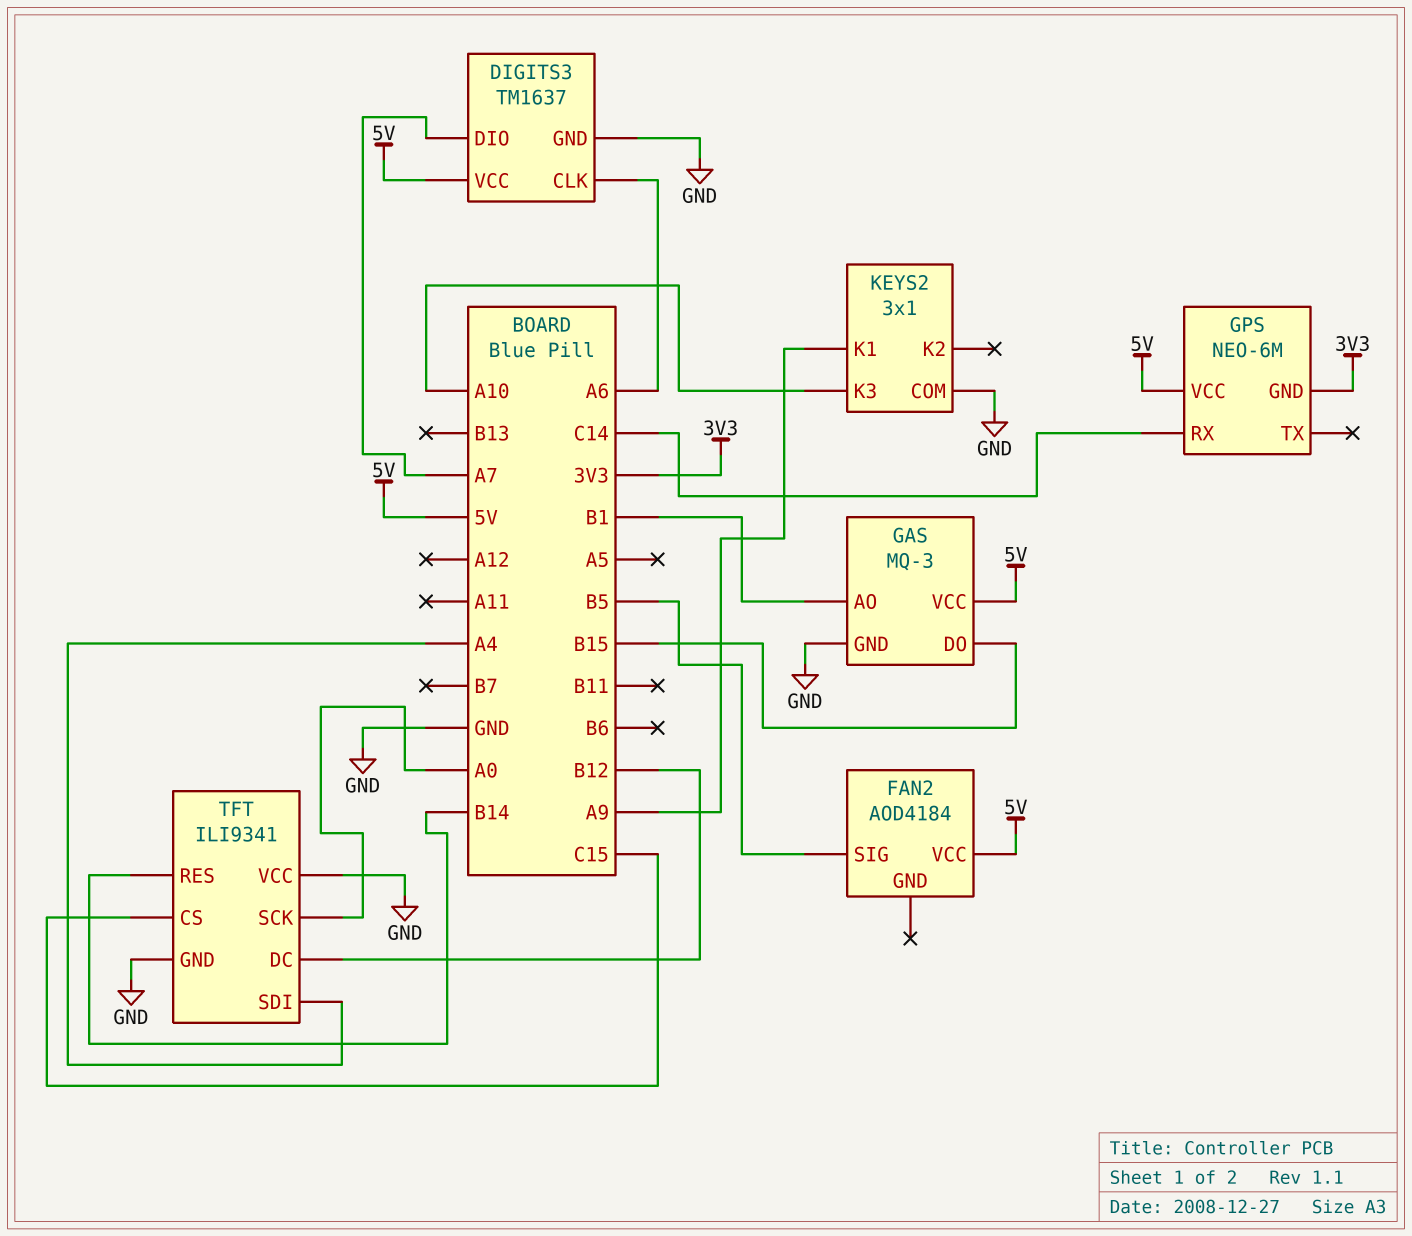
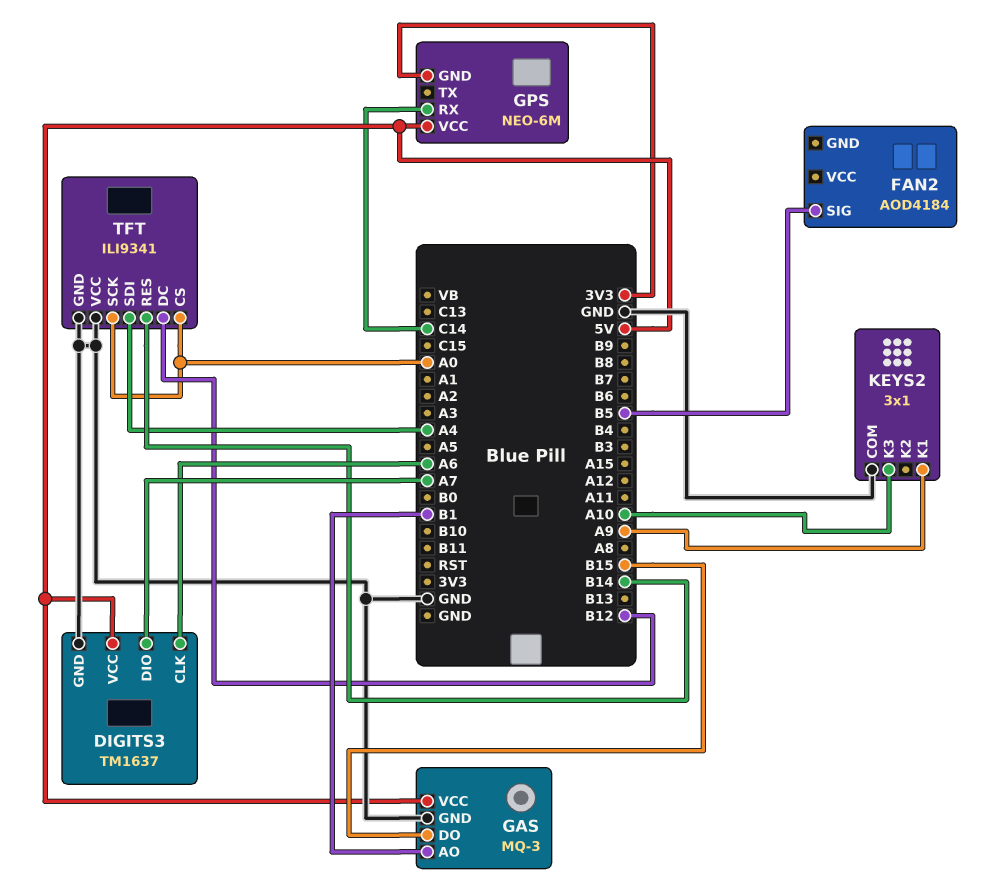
FAN2 pin VCC: 5V -> none
TFT pin CS: C15 -> A0

